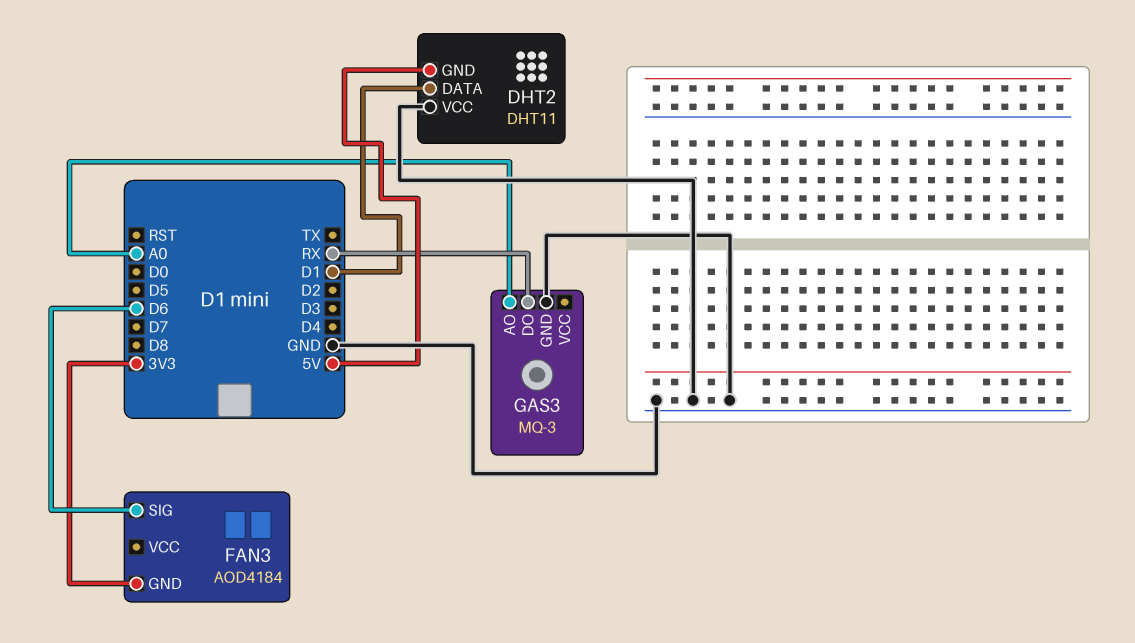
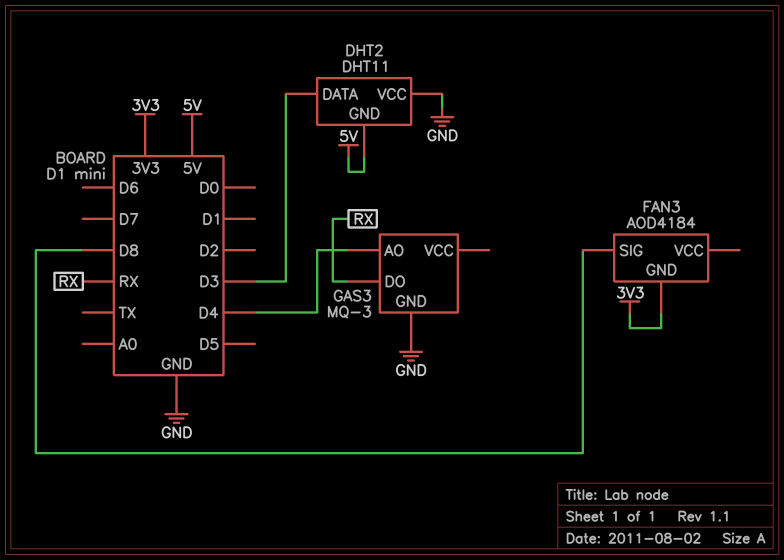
DHT2 pin DATA: D1 -> D3
FAN3 pin SIG: D6 -> D8
GAS3 pin AO: A0 -> D4

